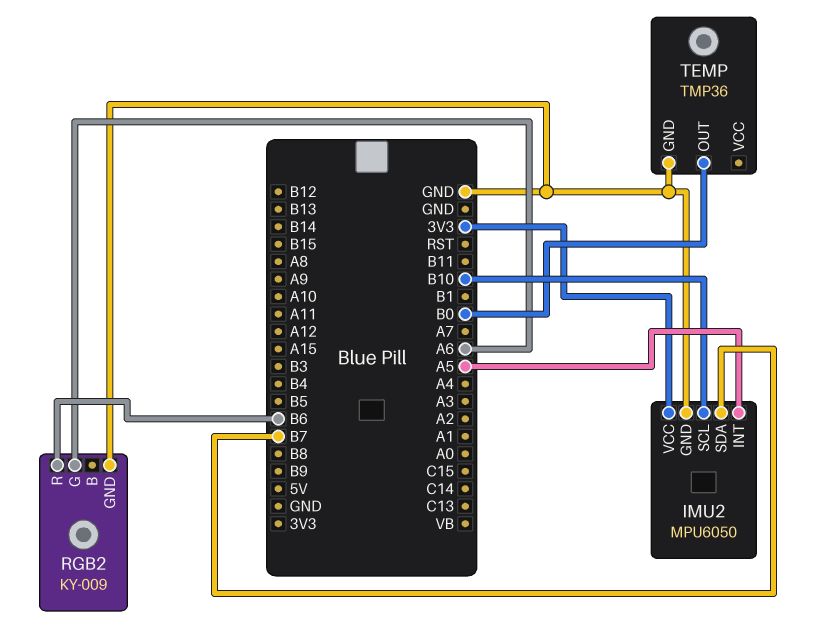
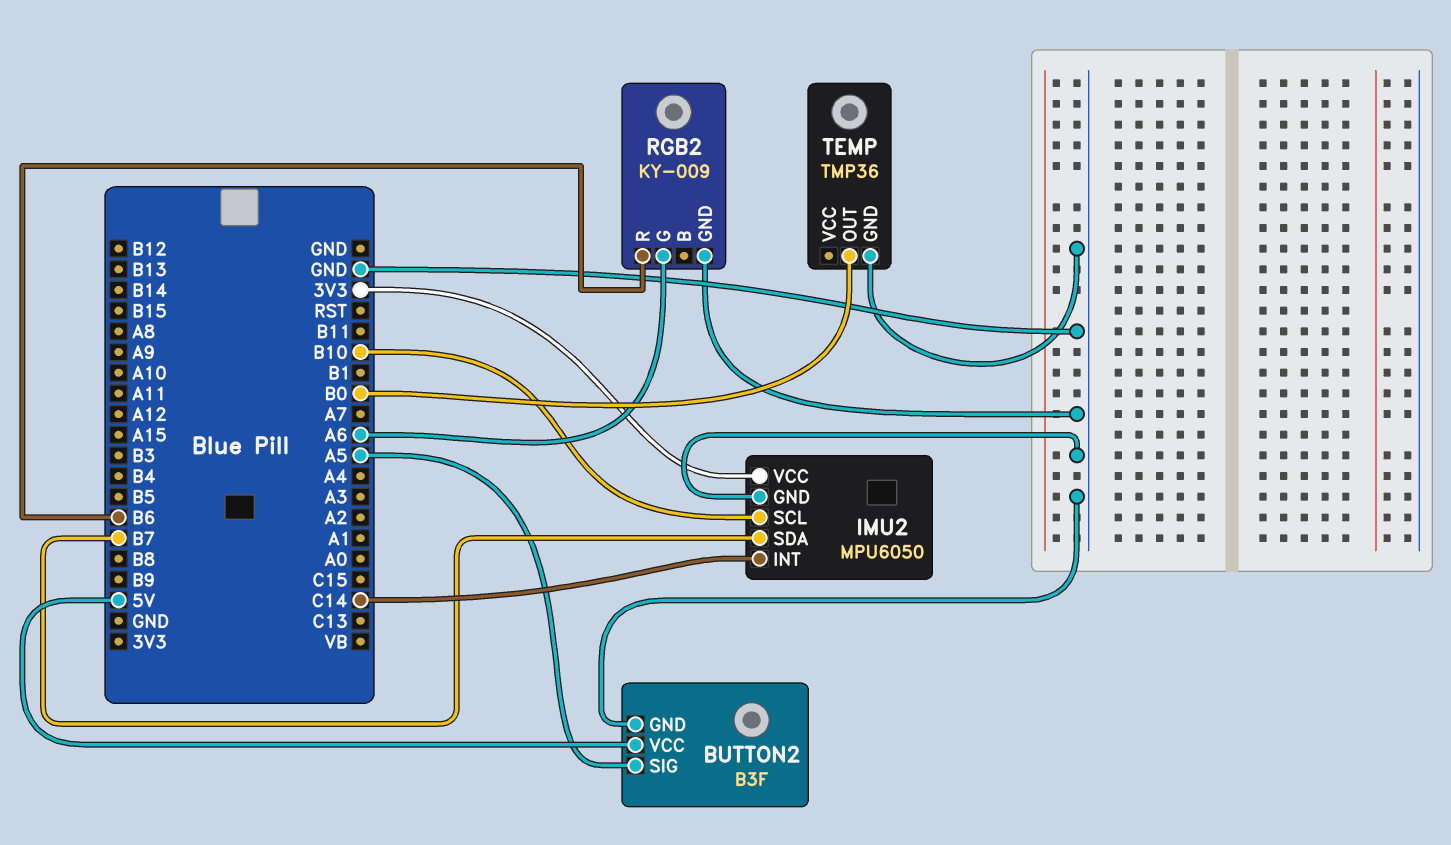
BUTTON2: none -> B3F
BUTTON2 pin GND: none -> GND
BUTTON2 pin SIG: none -> A5
BUTTON2 pin VCC: none -> 5V
IMU2 pin INT: A5 -> C14

